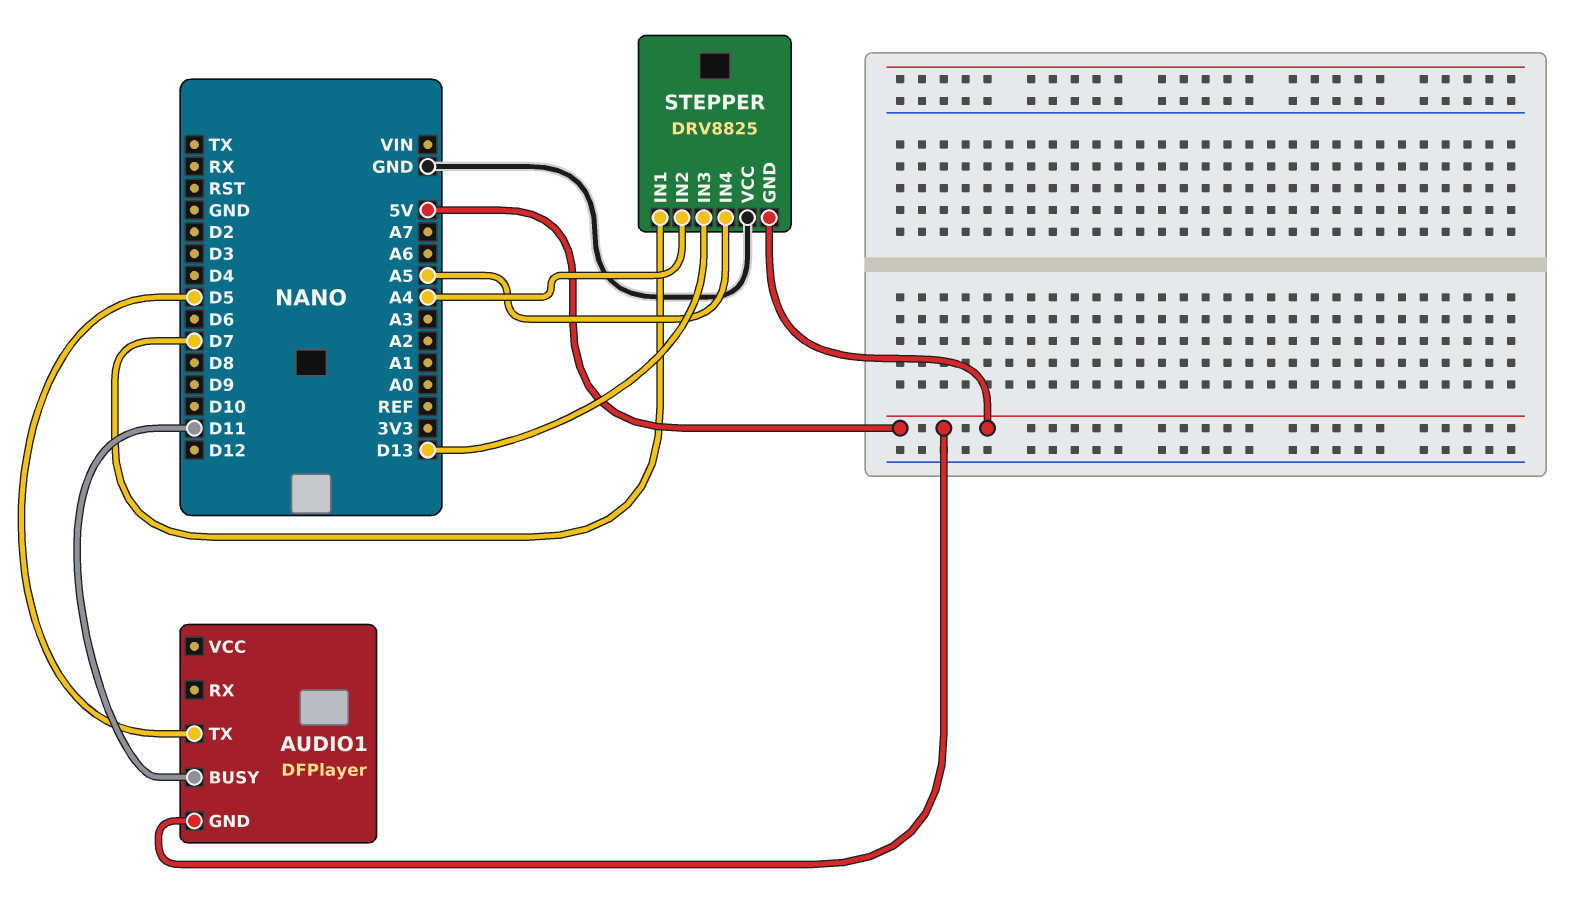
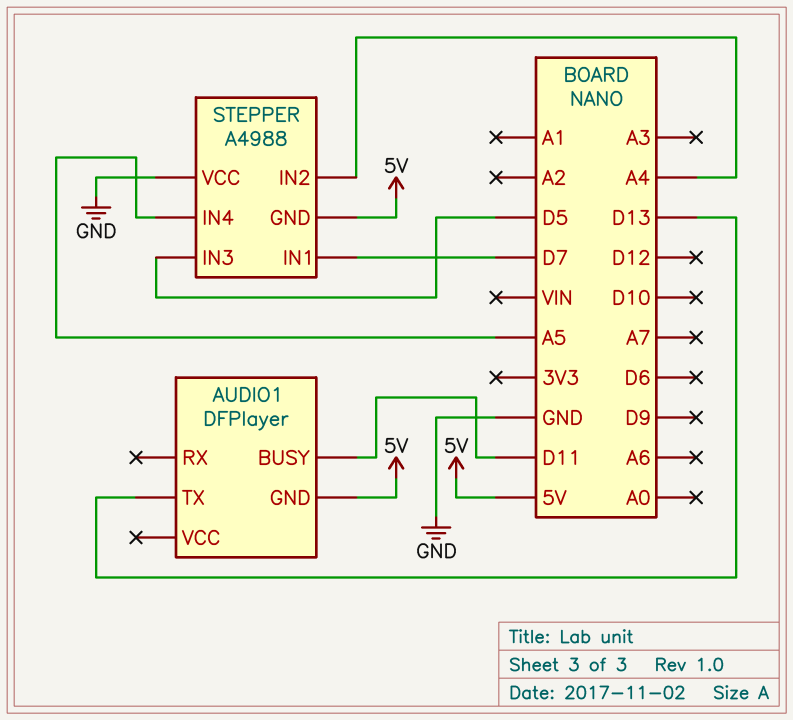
AUDIO1 pin TX: D5 -> D13
STEPPER: DRV8825 -> A4988
STEPPER pin IN3: D13 -> D5

